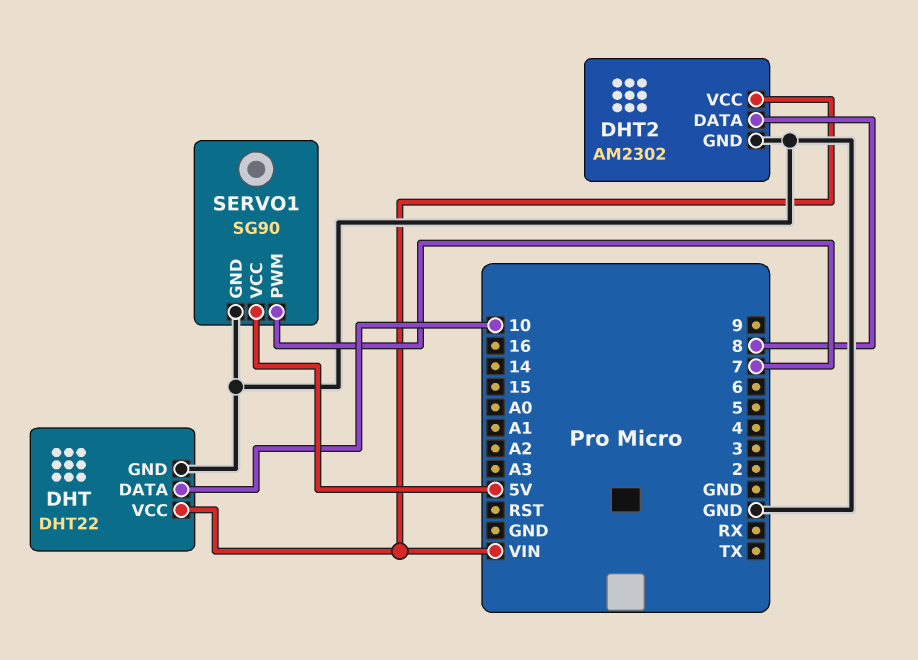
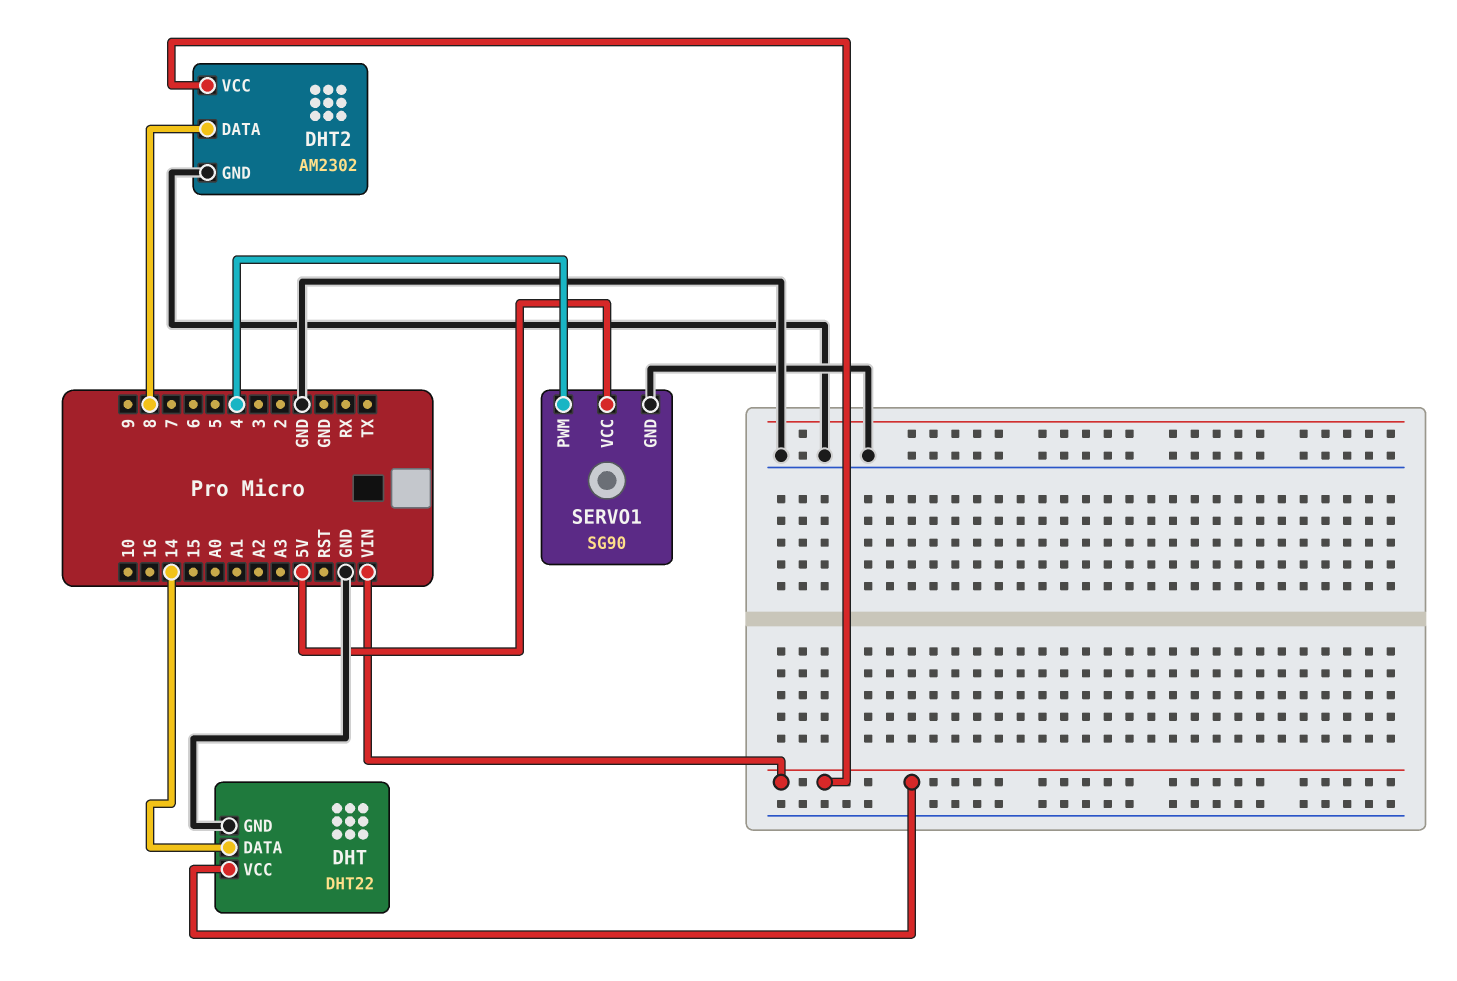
DHT pin DATA: 10 -> 14
SERVO1 pin PWM: 7 -> 4

